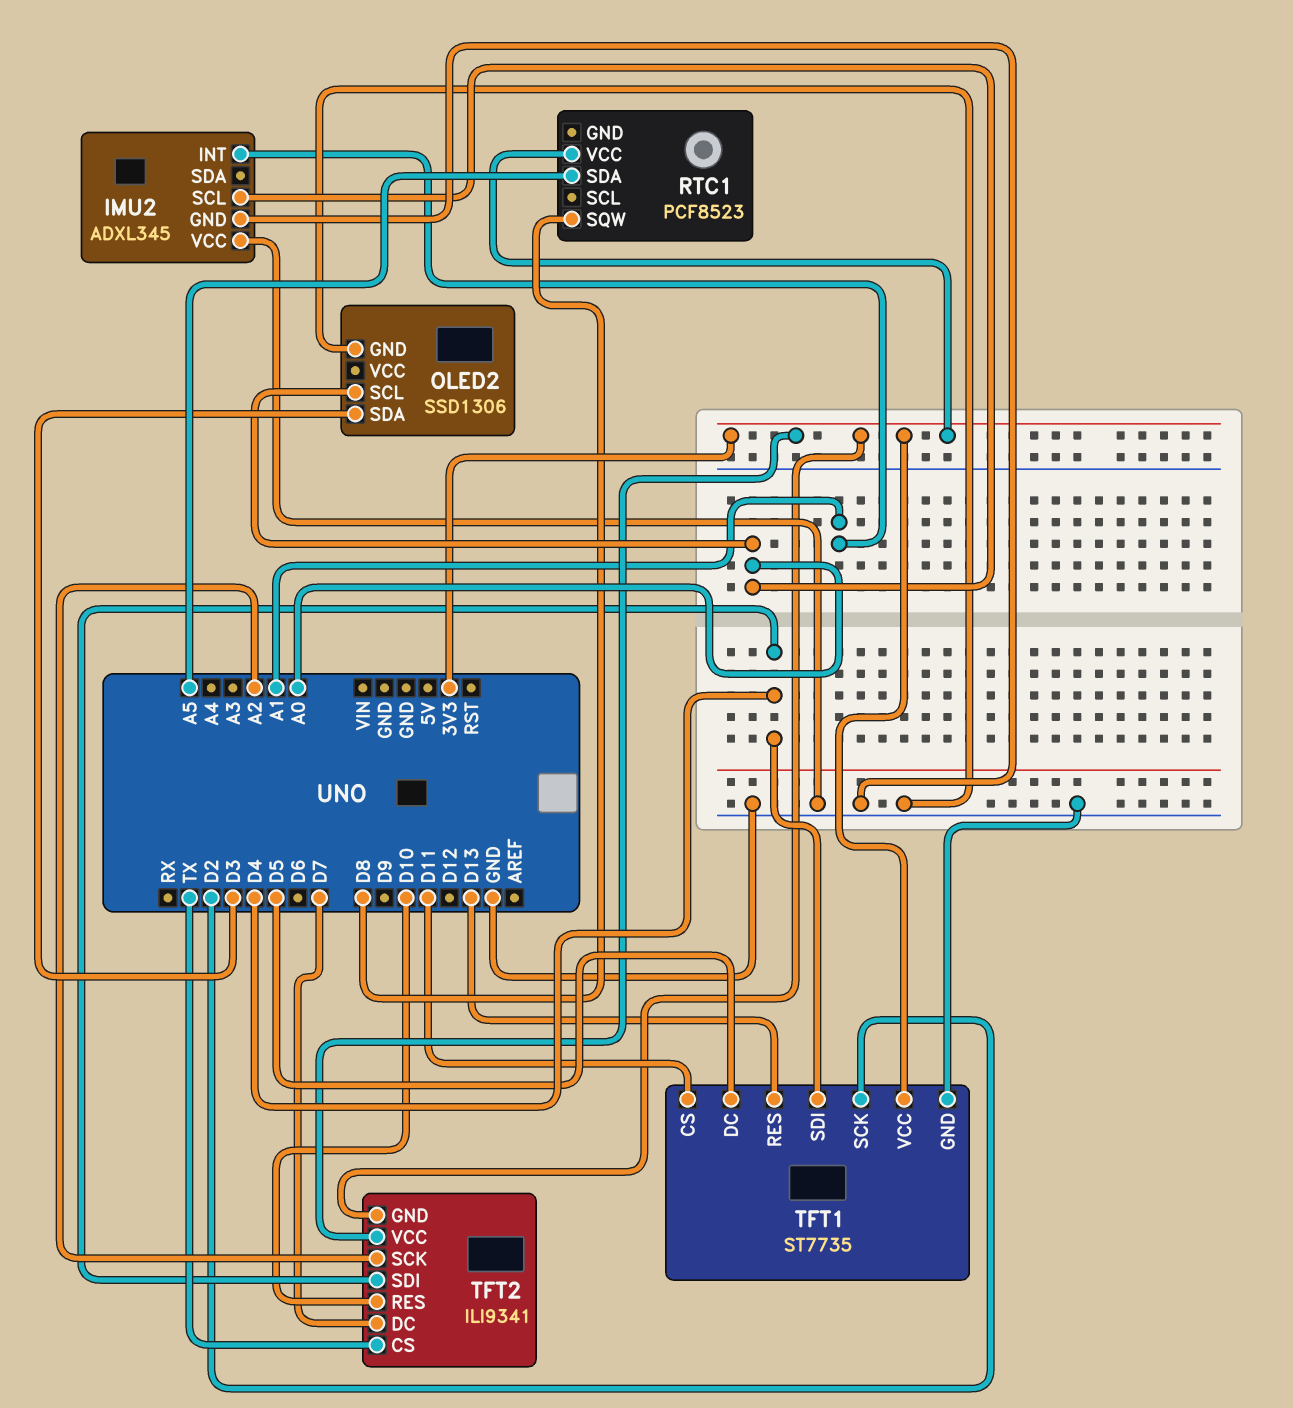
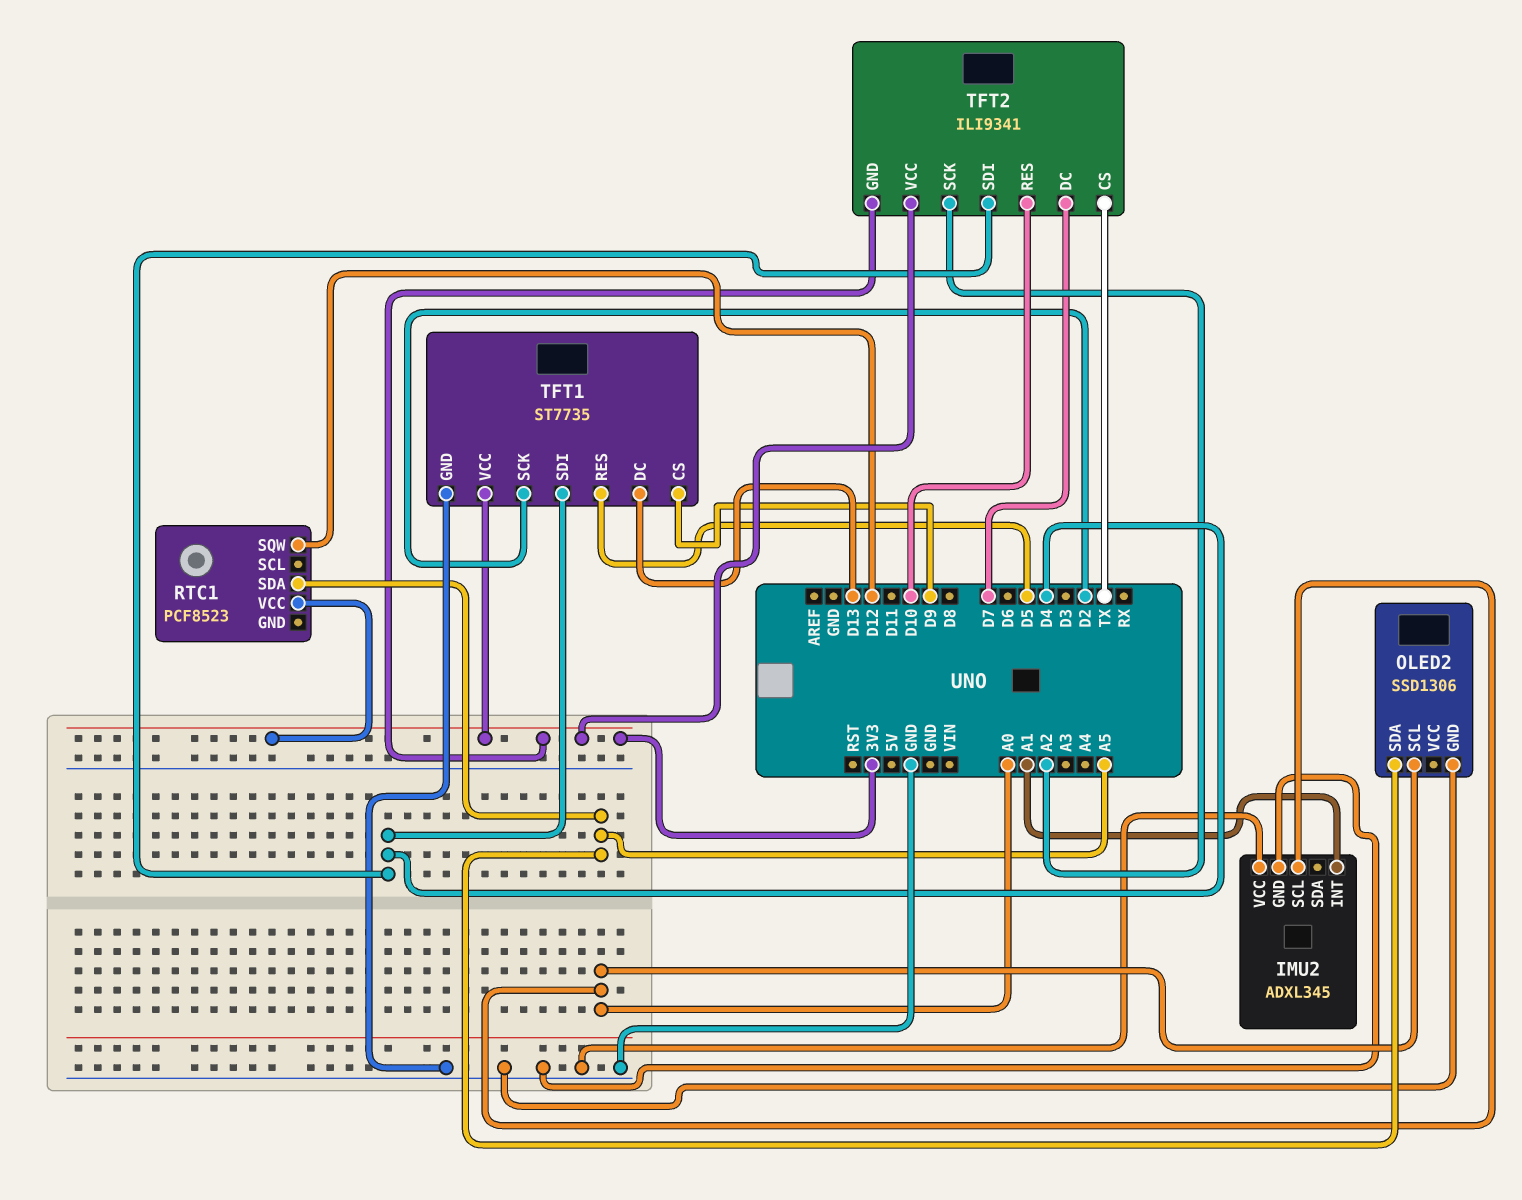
OLED2 pin SDA: D3 -> A5
RTC1 pin SQW: D8 -> D12
TFT1 pin CS: D11 -> D9
TFT1 pin DC: D5 -> D13
TFT1 pin RES: D13 -> D5

